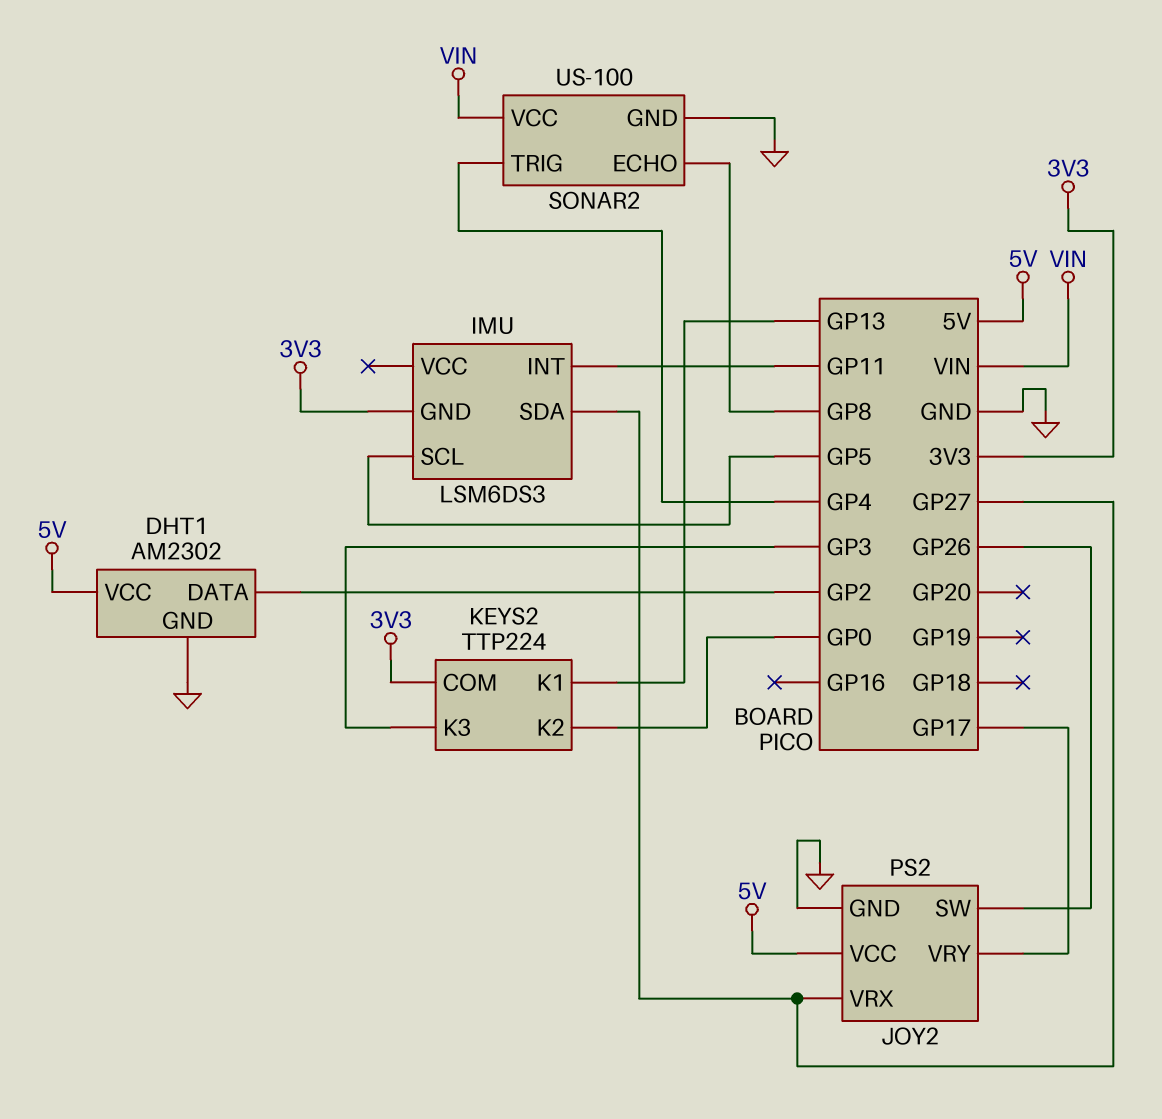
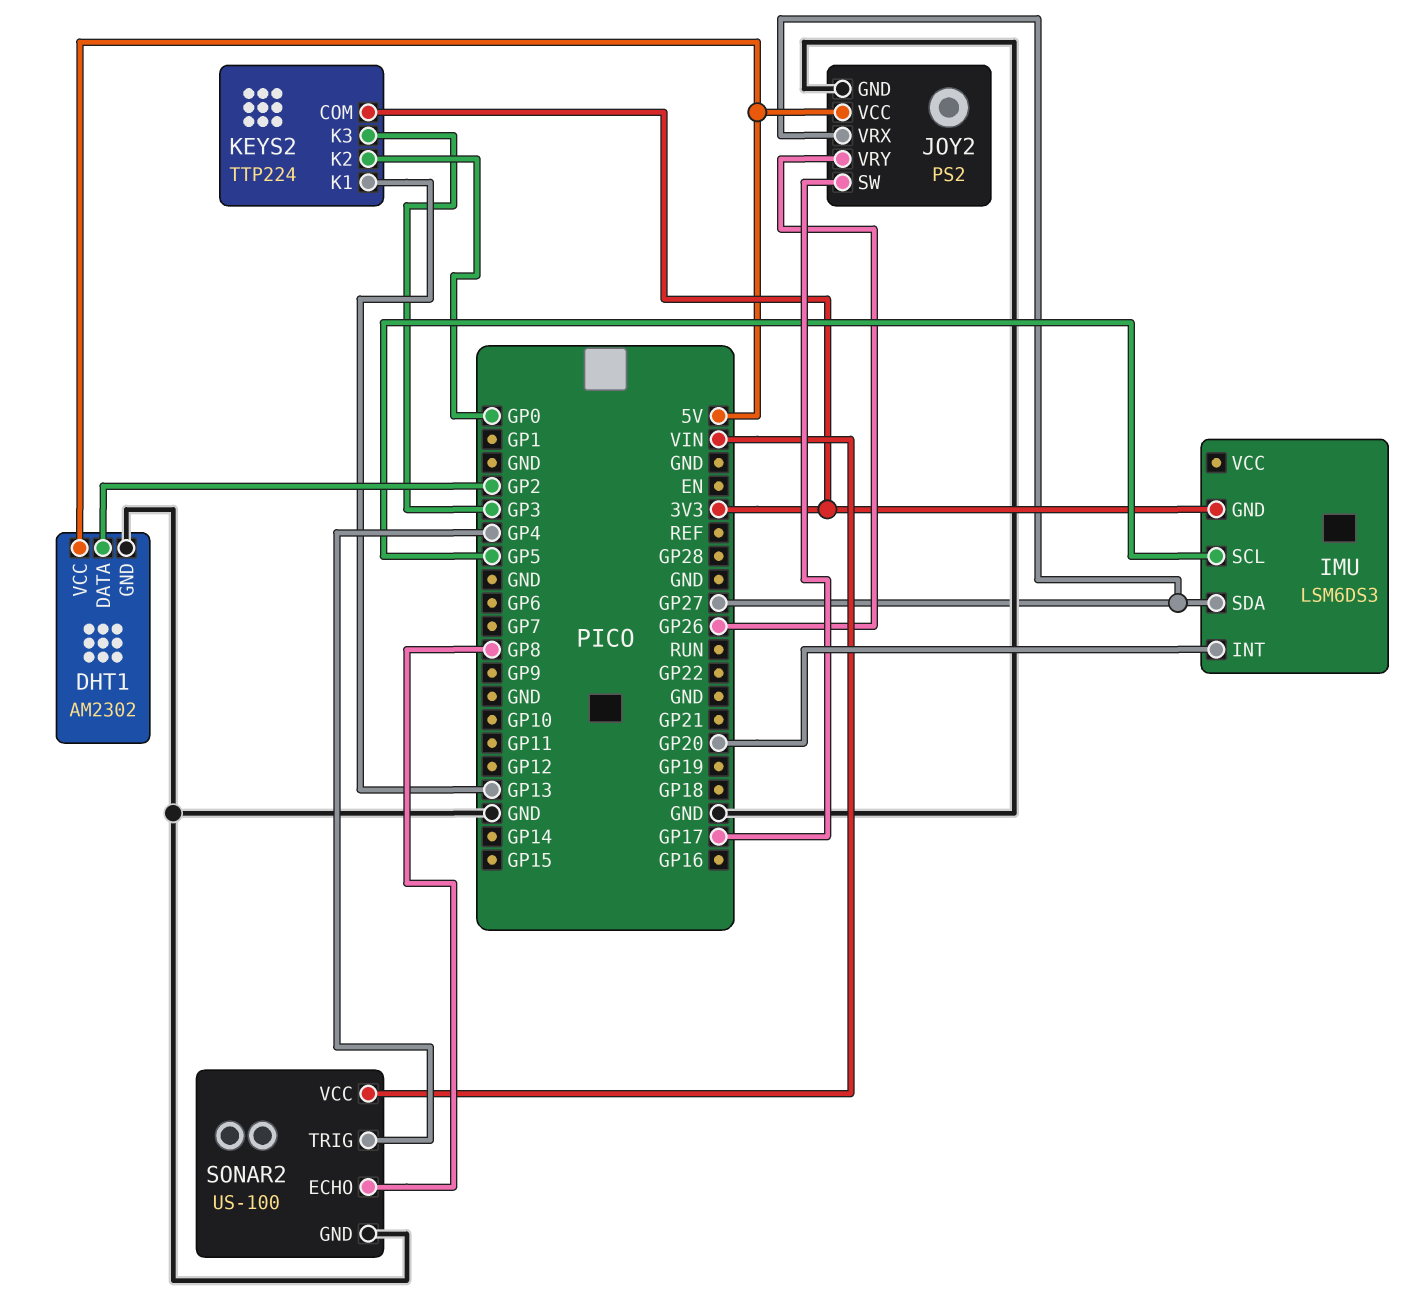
IMU pin INT: GP11 -> GP20
JOY2 pin SW: GP26 -> GP17
JOY2 pin VRY: GP17 -> GP26

